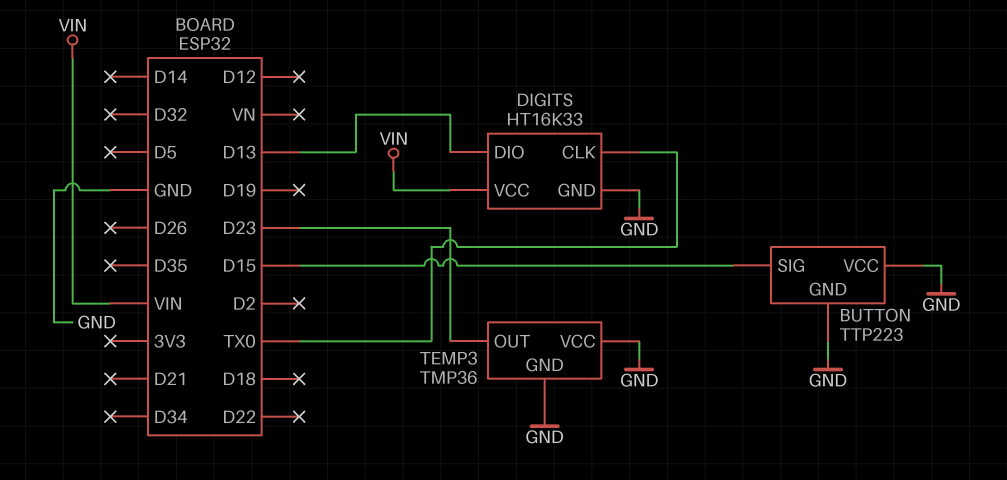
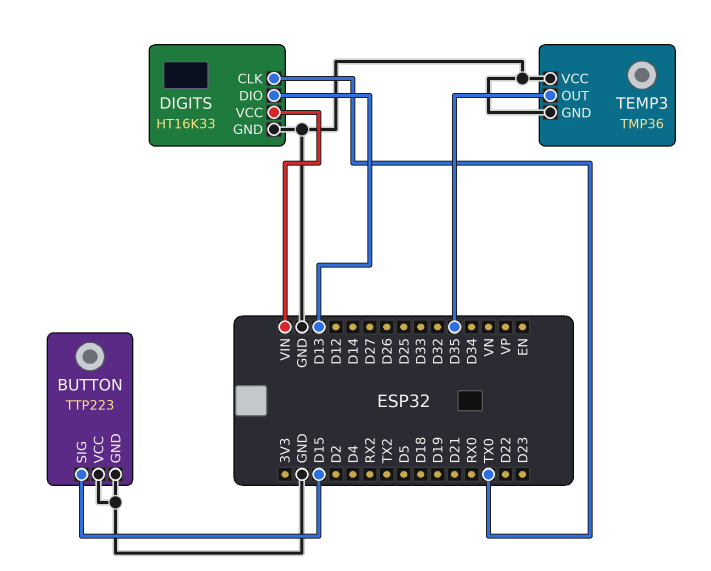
TEMP3 pin OUT: D23 -> D35

